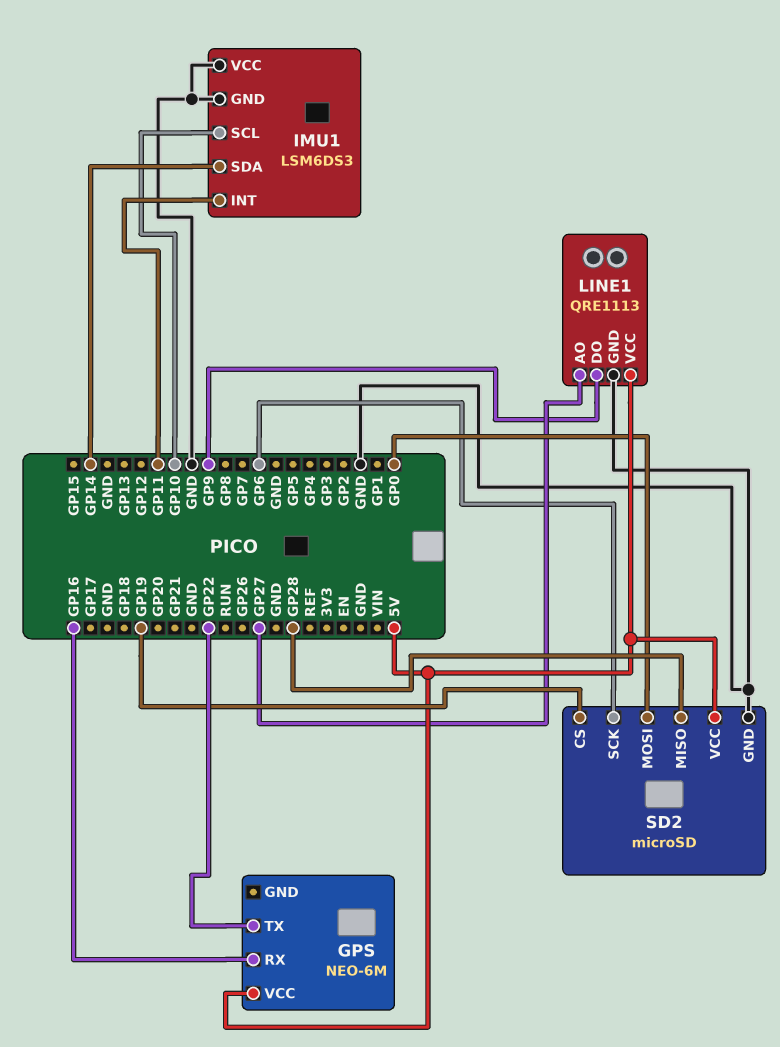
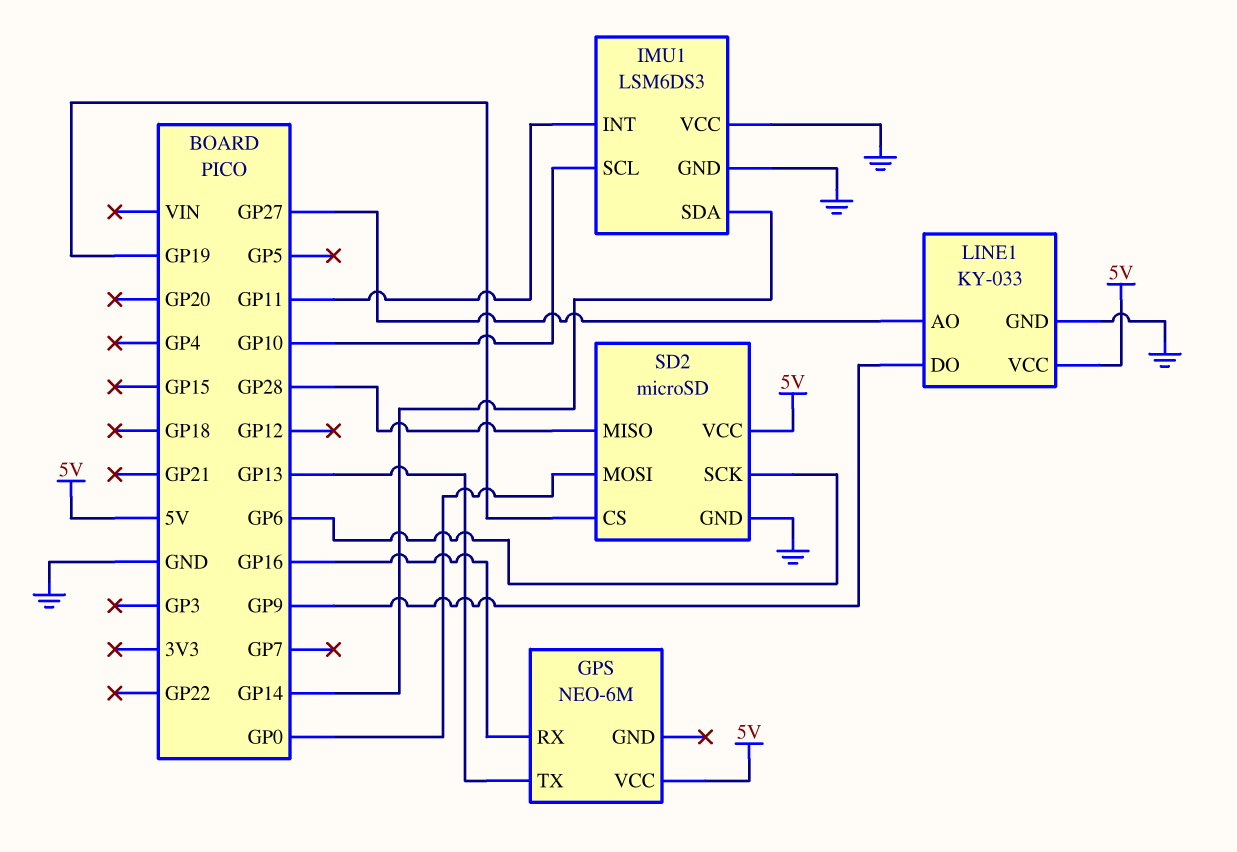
GPS pin TX: GP22 -> GP13
LINE1: QRE1113 -> KY-033

